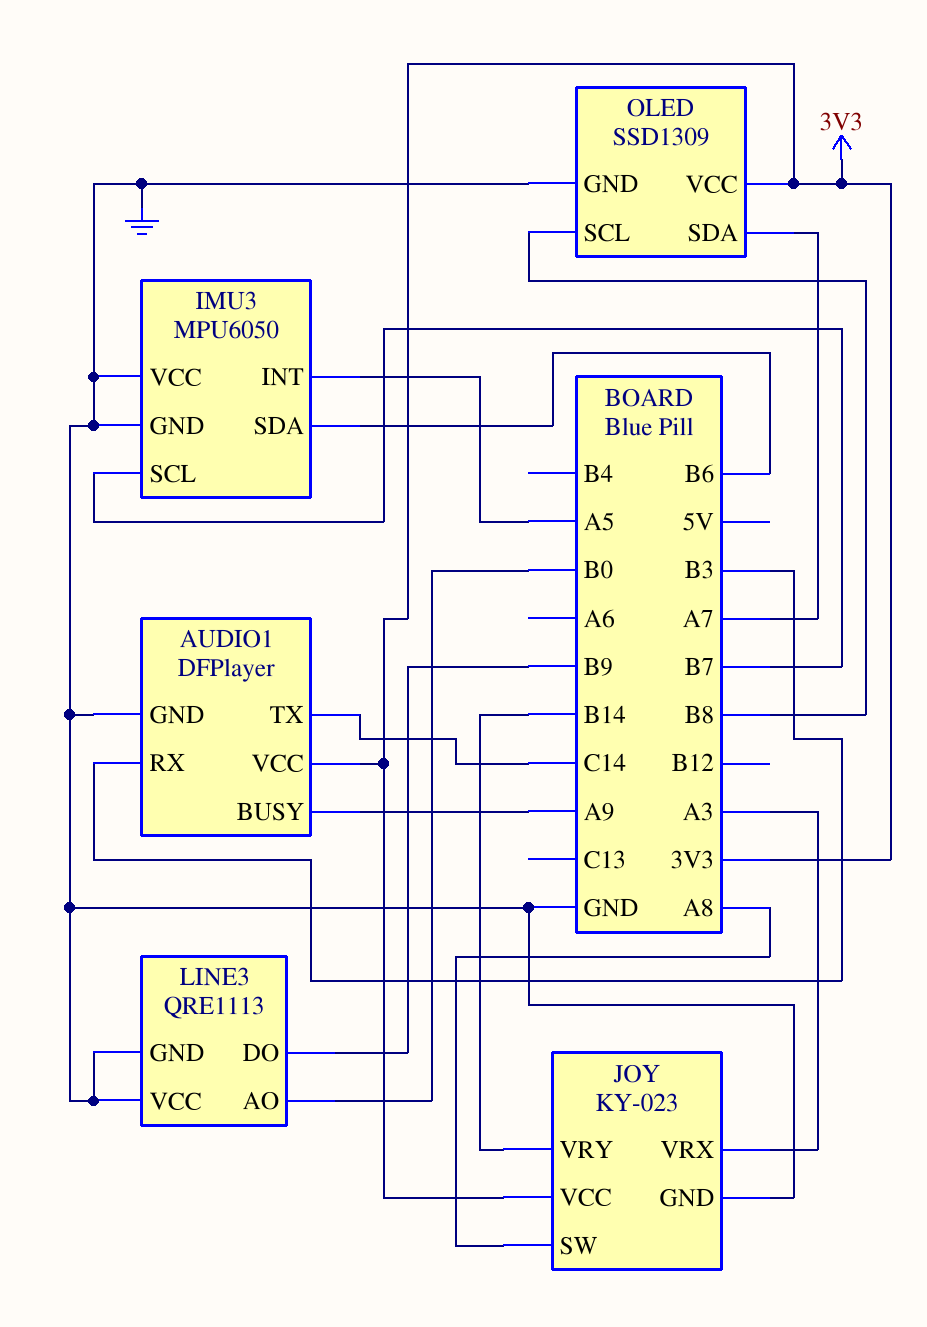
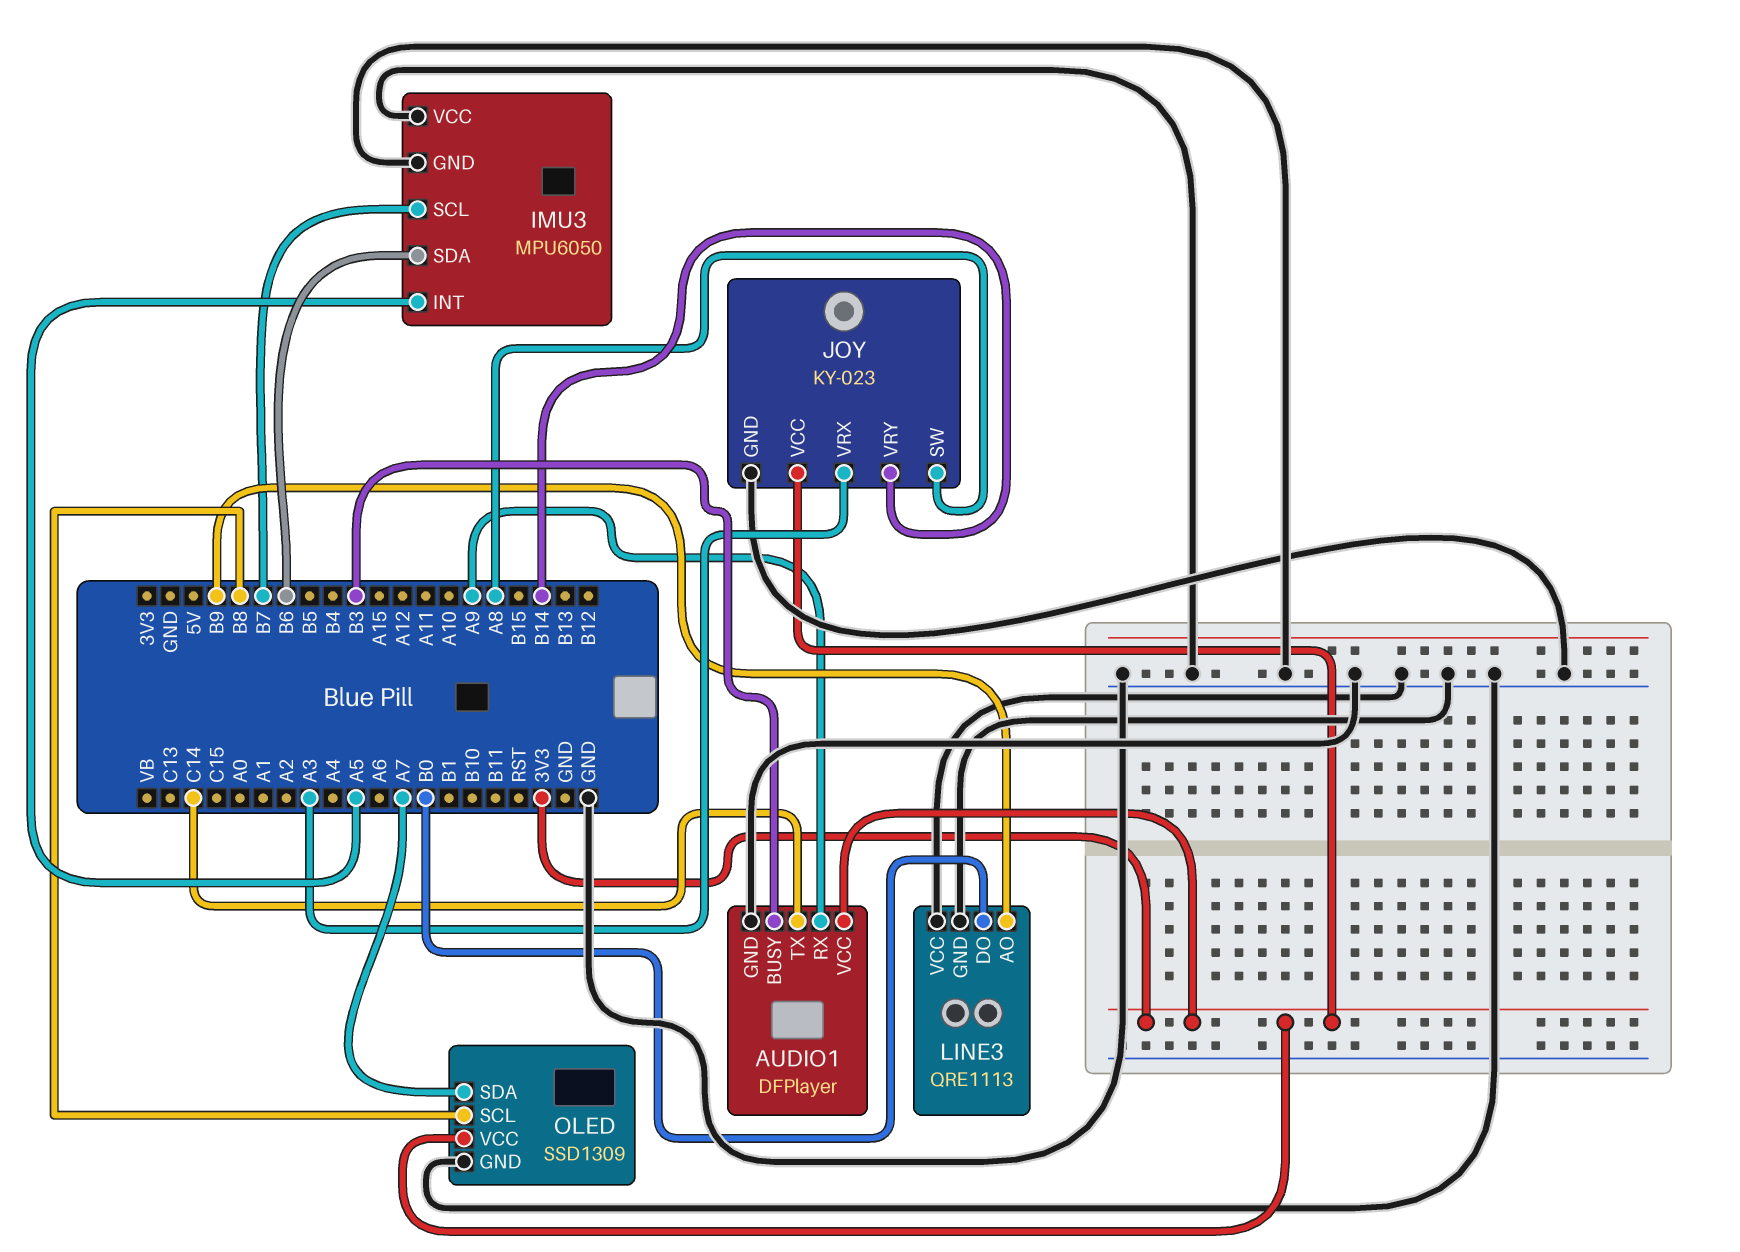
AUDIO1 pin BUSY: A9 -> B3
AUDIO1 pin RX: B3 -> A9
LINE3 pin AO: B0 -> B9
LINE3 pin DO: B9 -> B0

